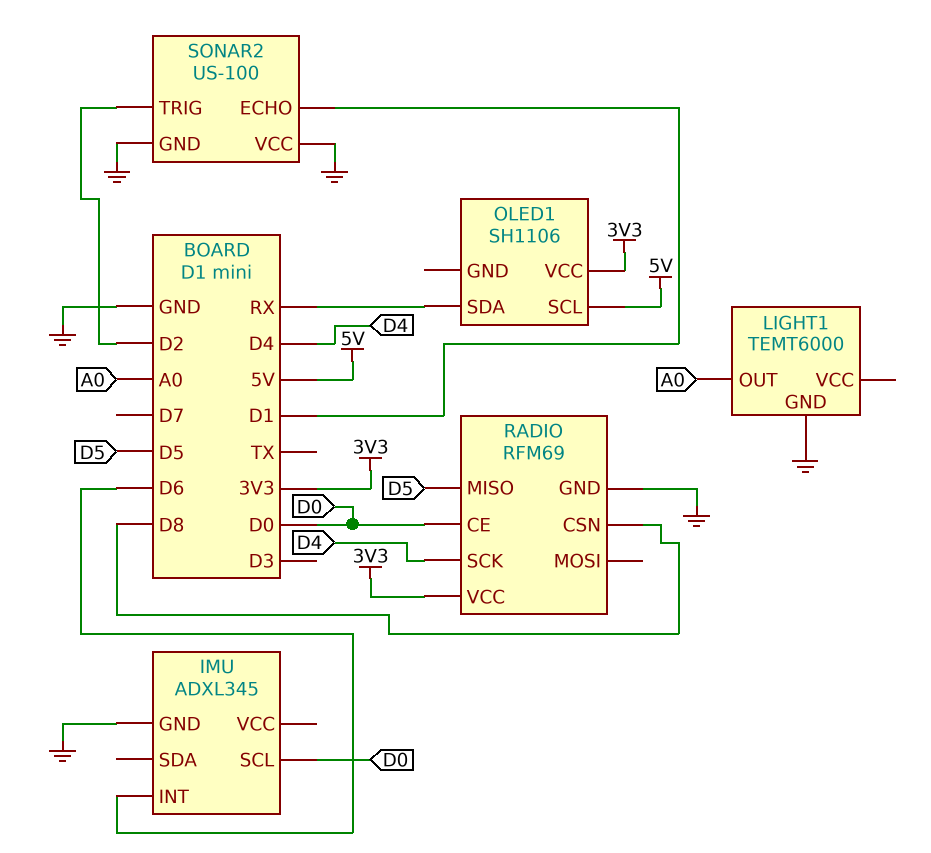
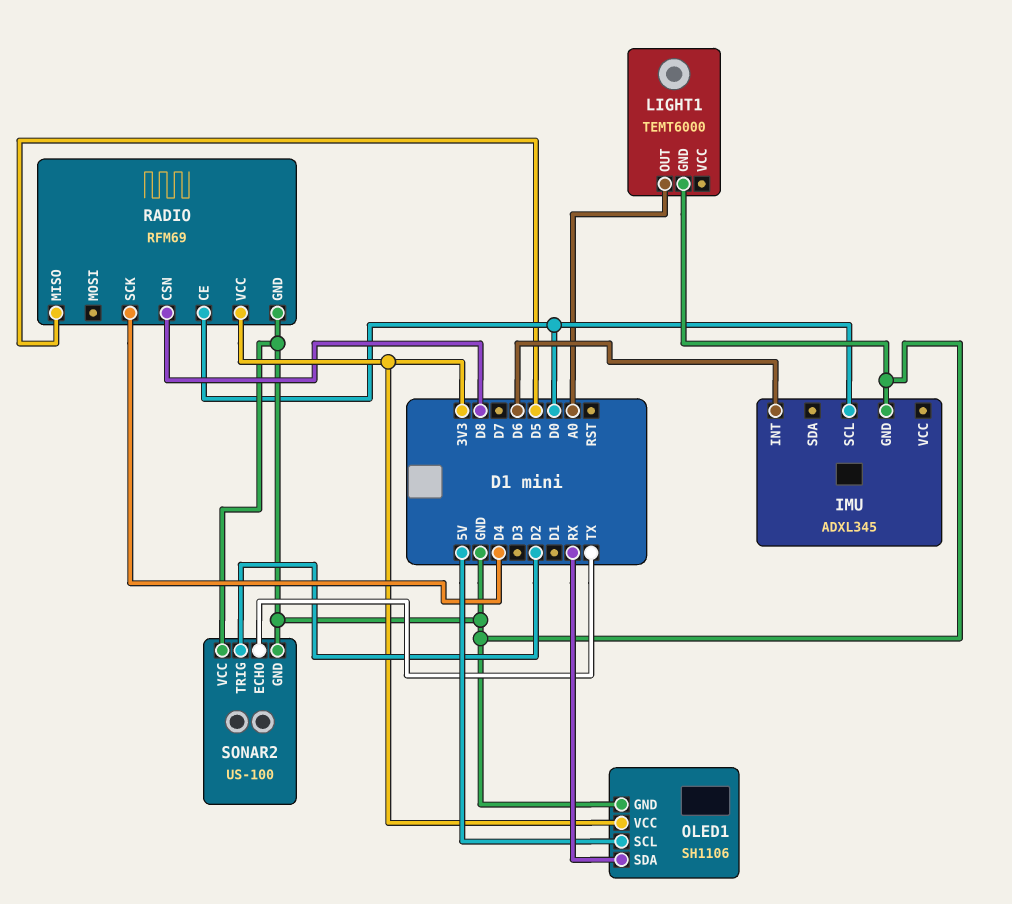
OLED1 pin GND: none -> GND
SONAR2 pin ECHO: D1 -> TX

